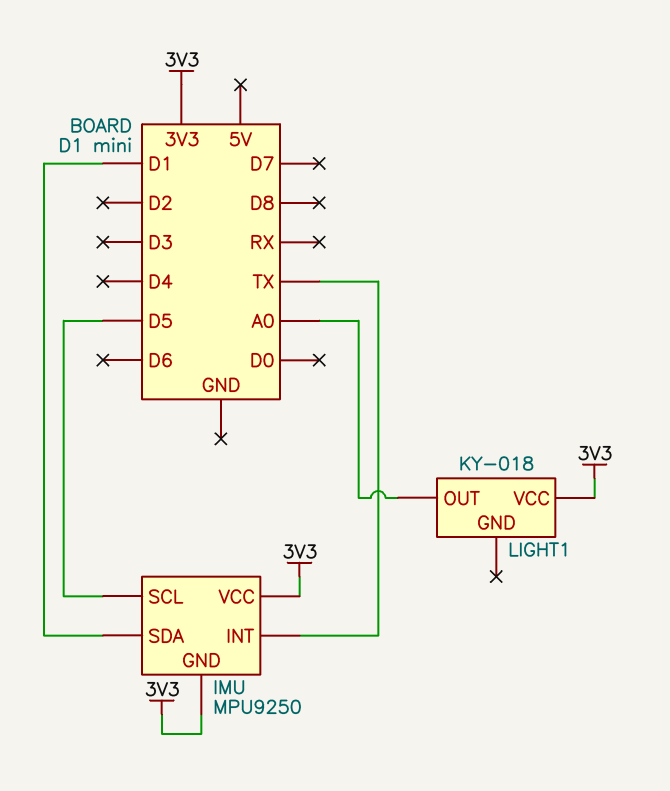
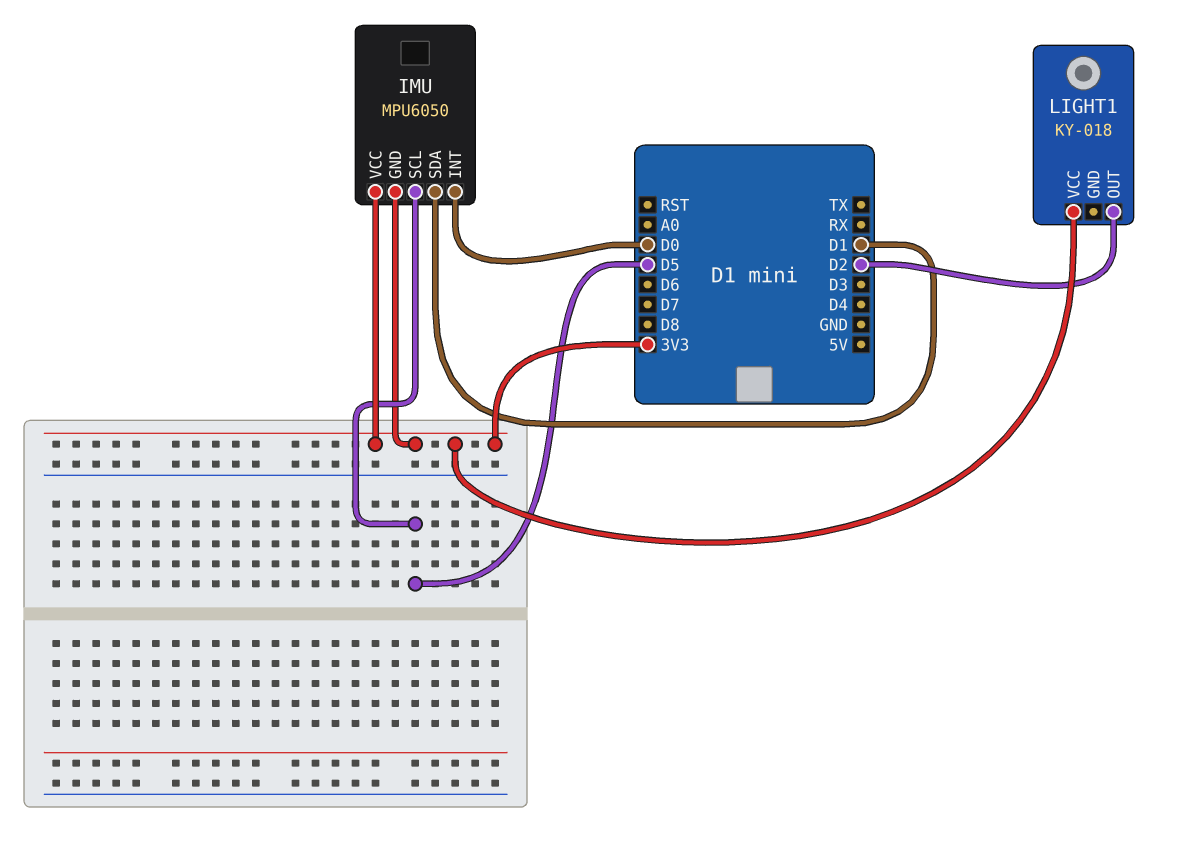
IMU: MPU9250 -> MPU6050
IMU pin INT: TX -> D0
LIGHT1 pin OUT: A0 -> D2

